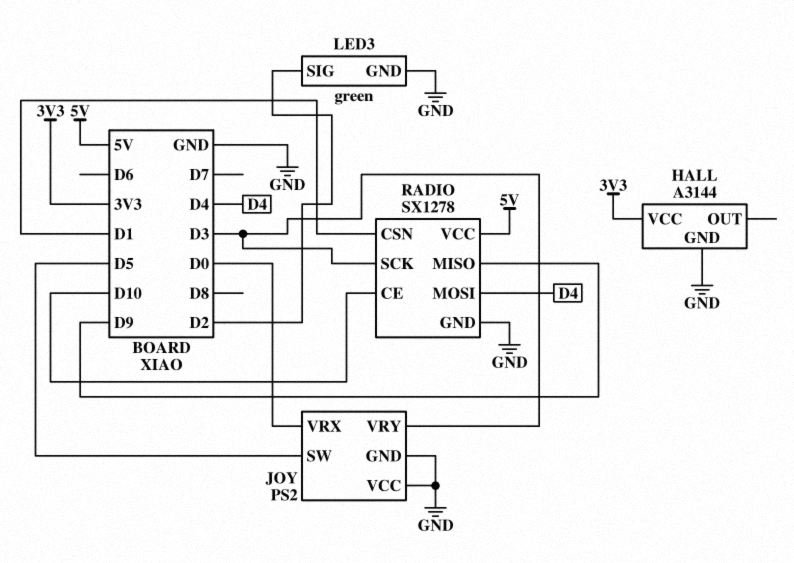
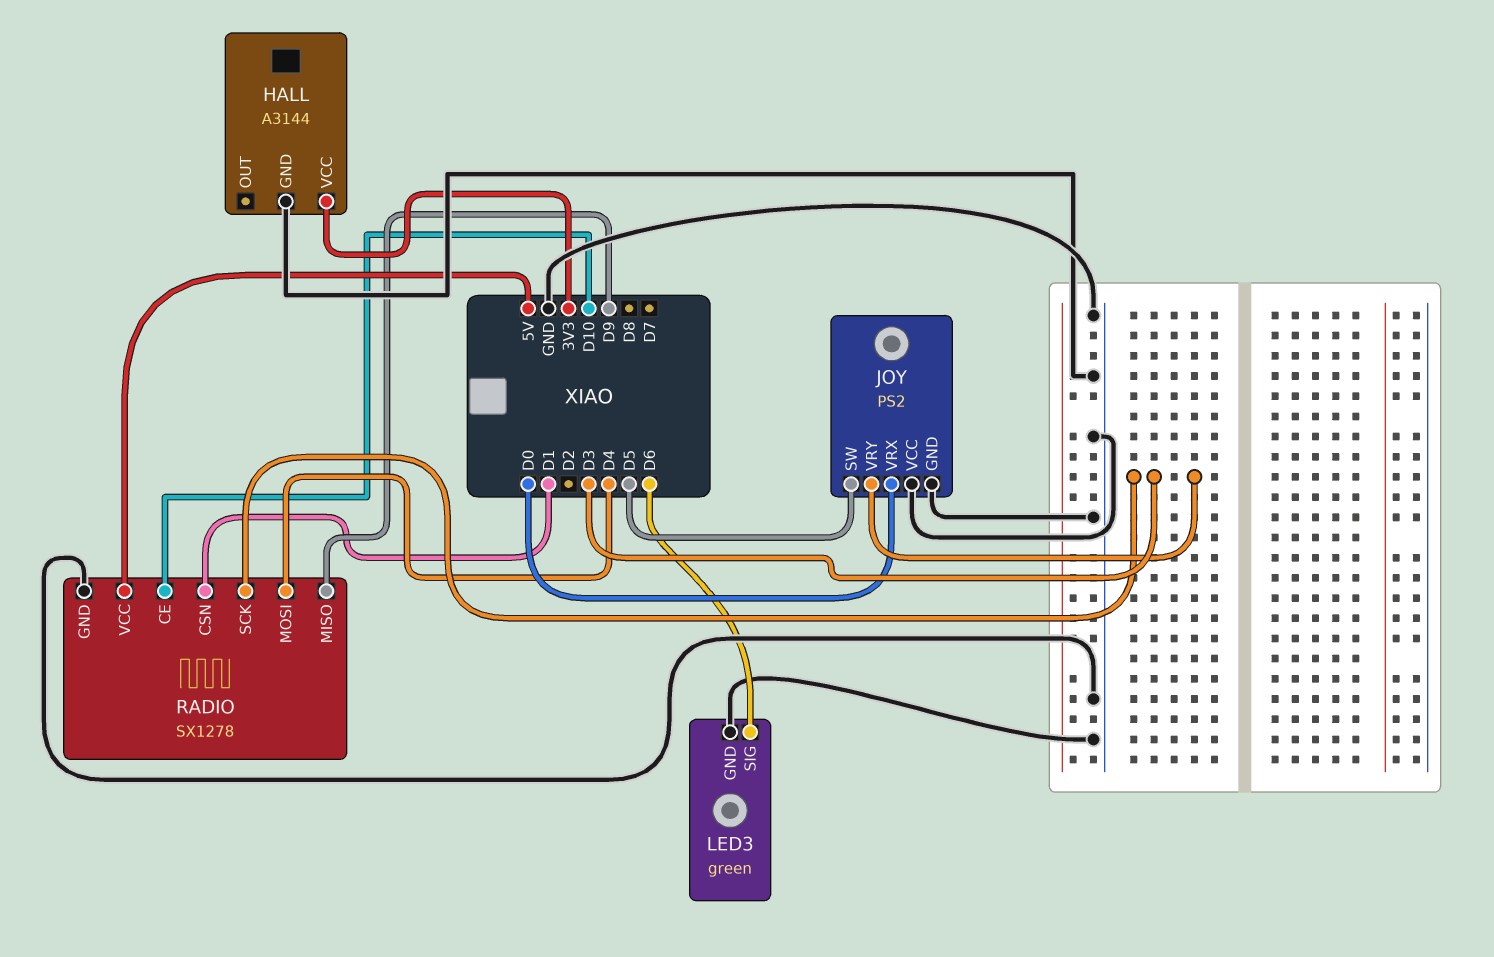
LED3 pin SIG: D2 -> D6

